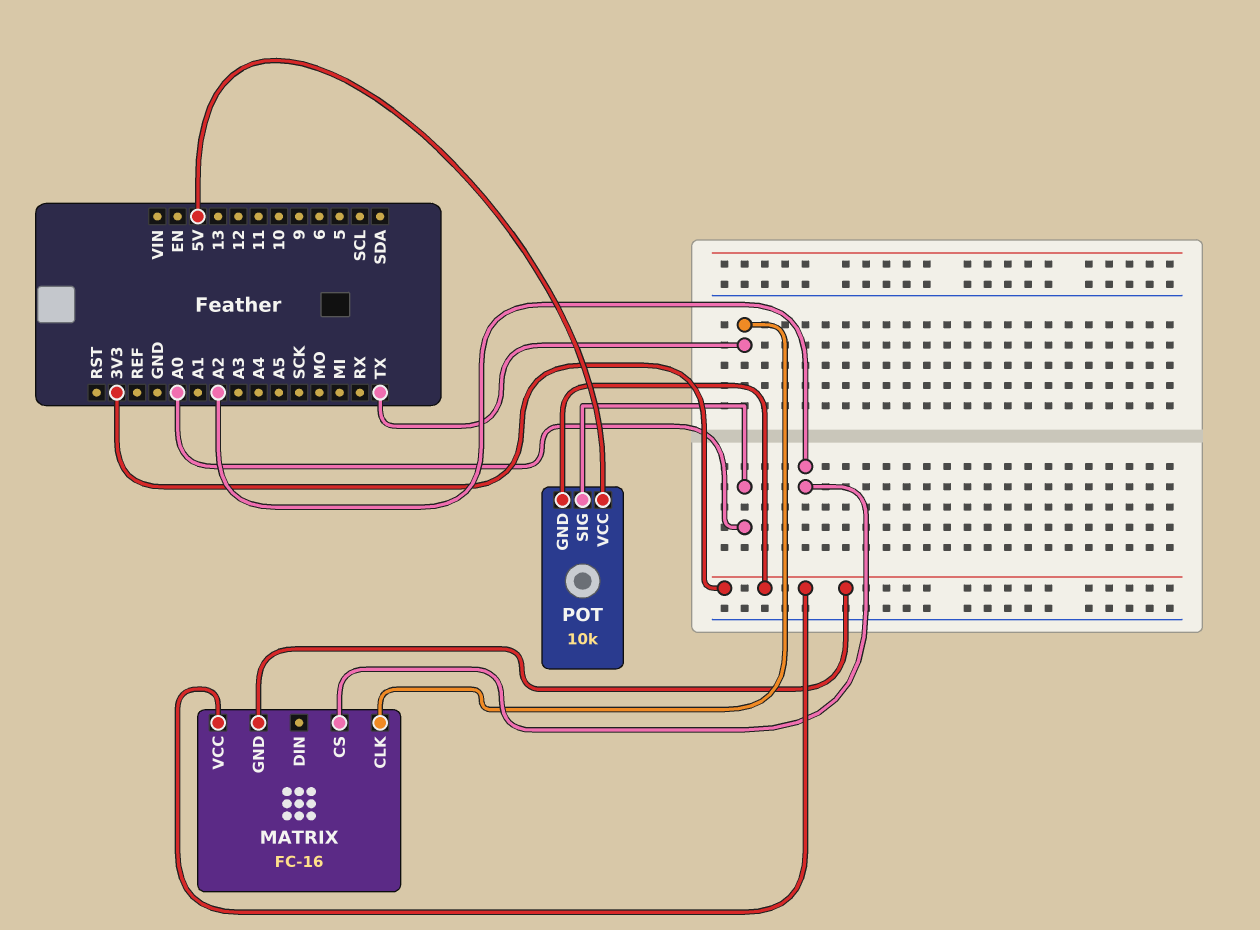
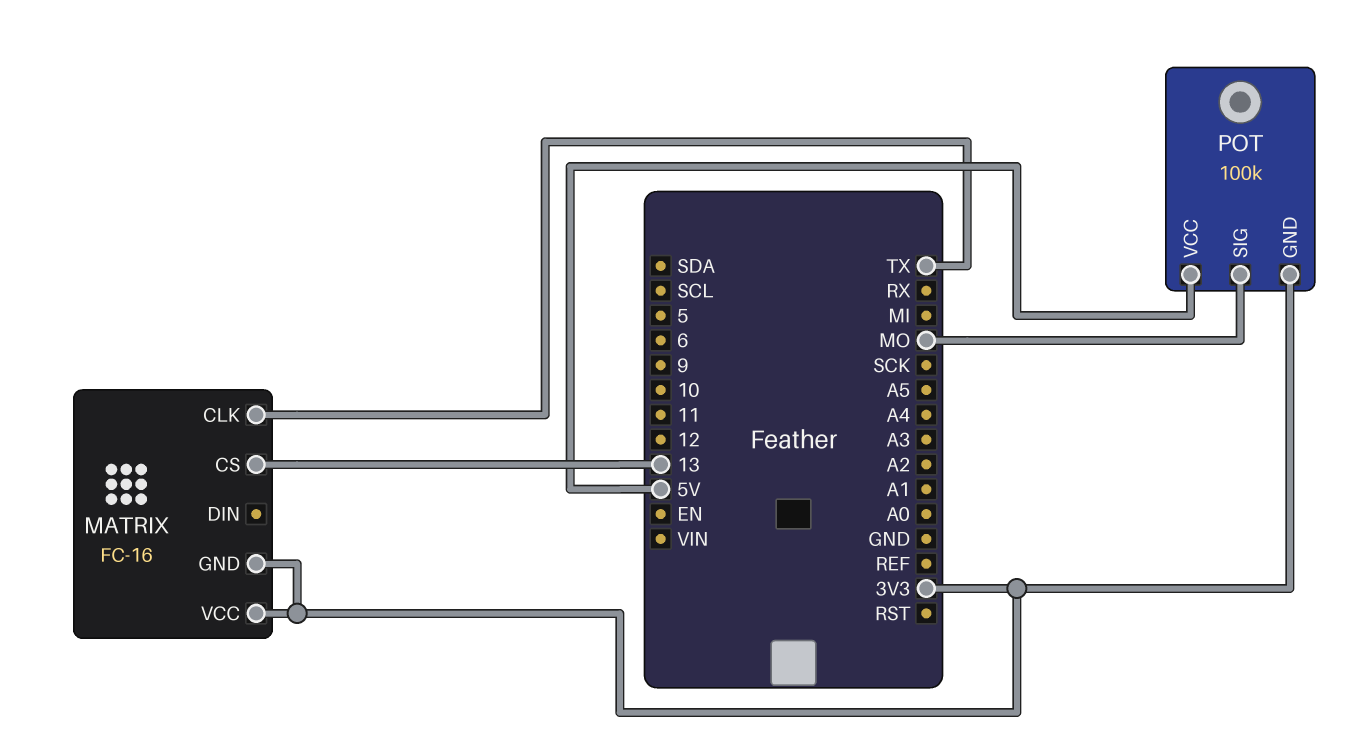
MATRIX pin CS: A2 -> 13
POT: 10k -> 100k
POT pin SIG: A0 -> MO

